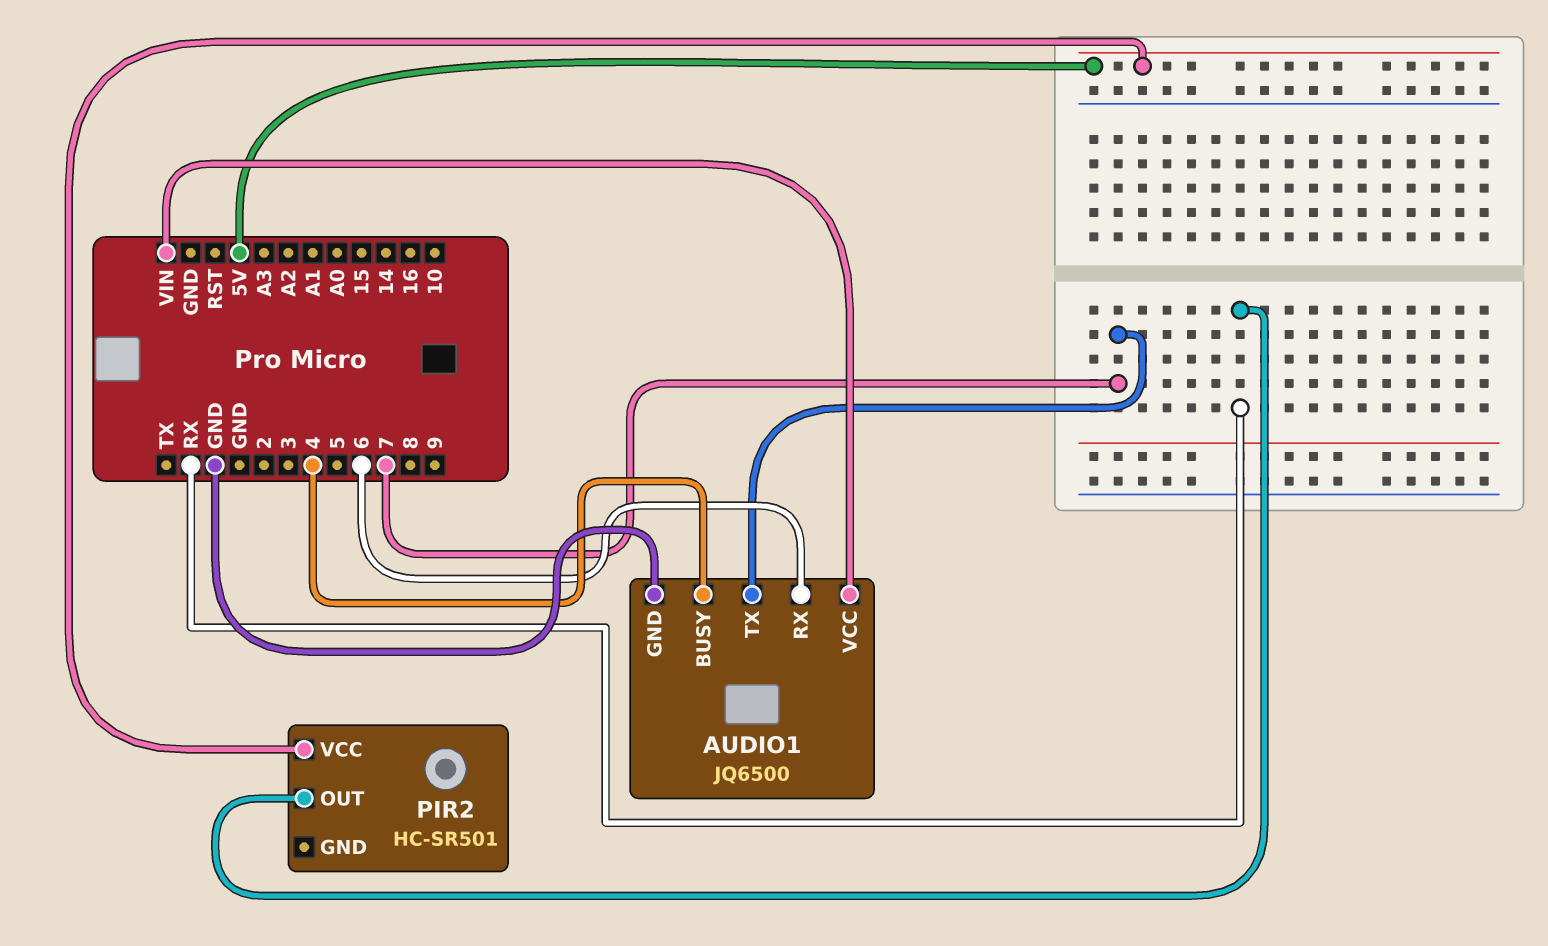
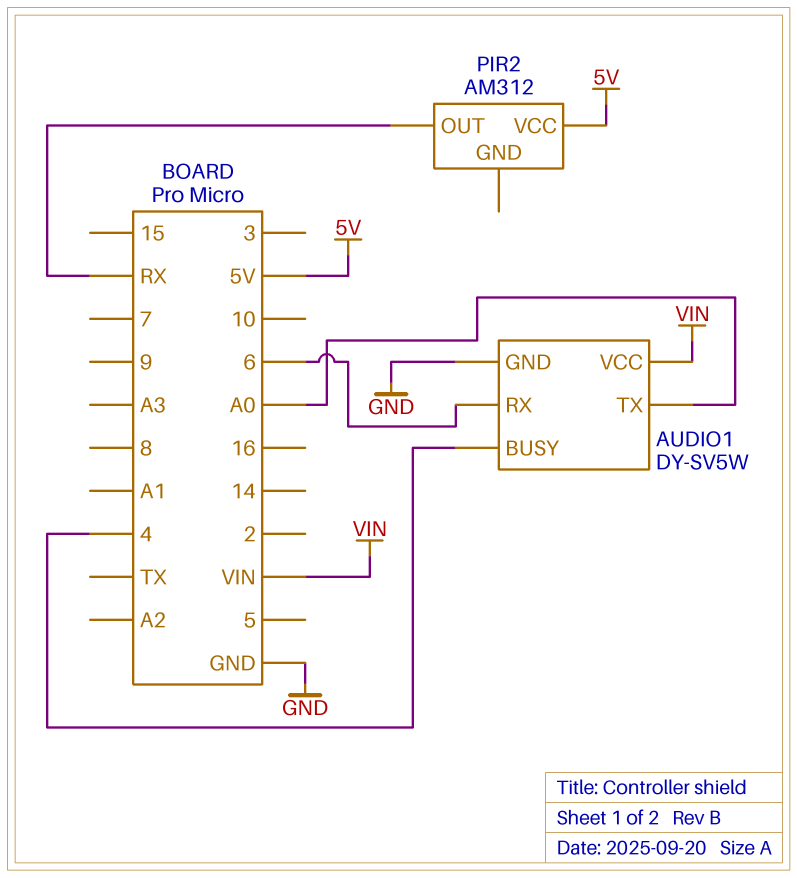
AUDIO1: JQ6500 -> DY-SV5W
AUDIO1 pin TX: 7 -> A0
PIR2: HC-SR501 -> AM312

